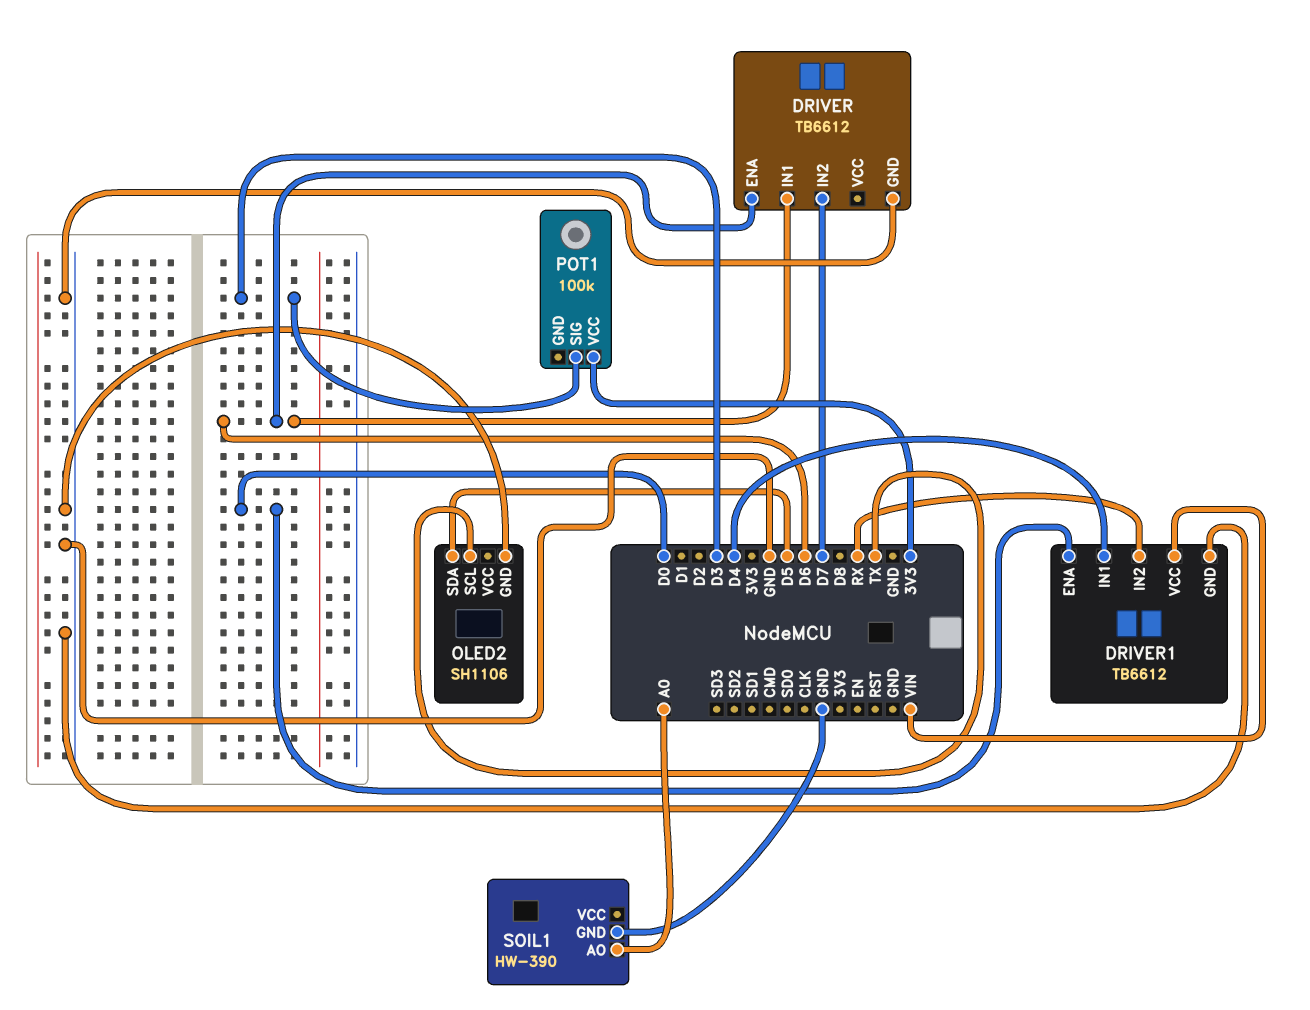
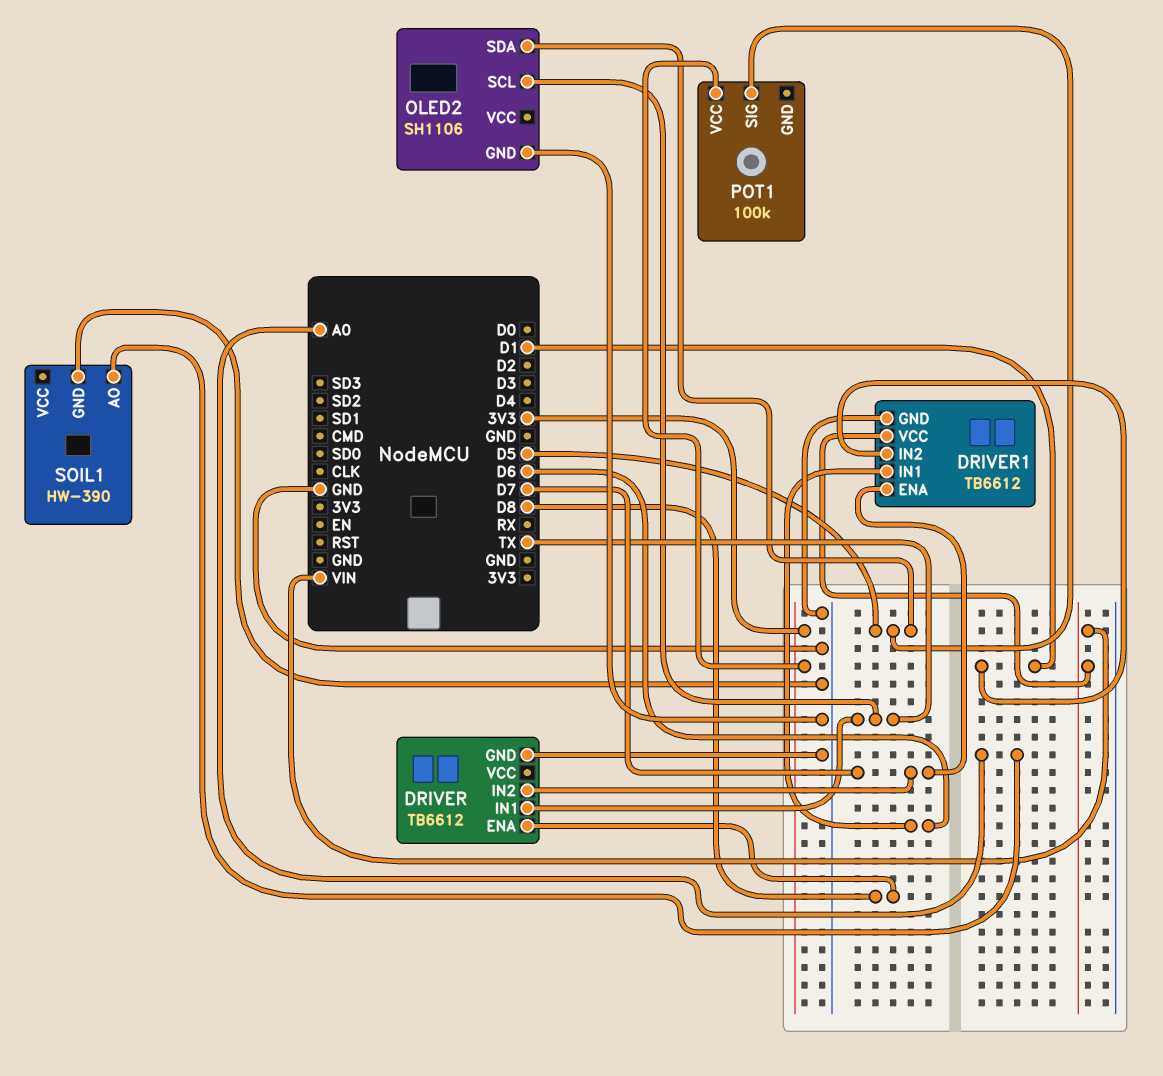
DRIVER pin ENA: D6 -> D8
DRIVER pin IN1: D6 -> TX
DRIVER1 pin ENA: D0 -> D7
DRIVER1 pin IN1: D4 -> D6
DRIVER1 pin IN2: RX -> D1
POT1 pin SIG: D3 -> D5

